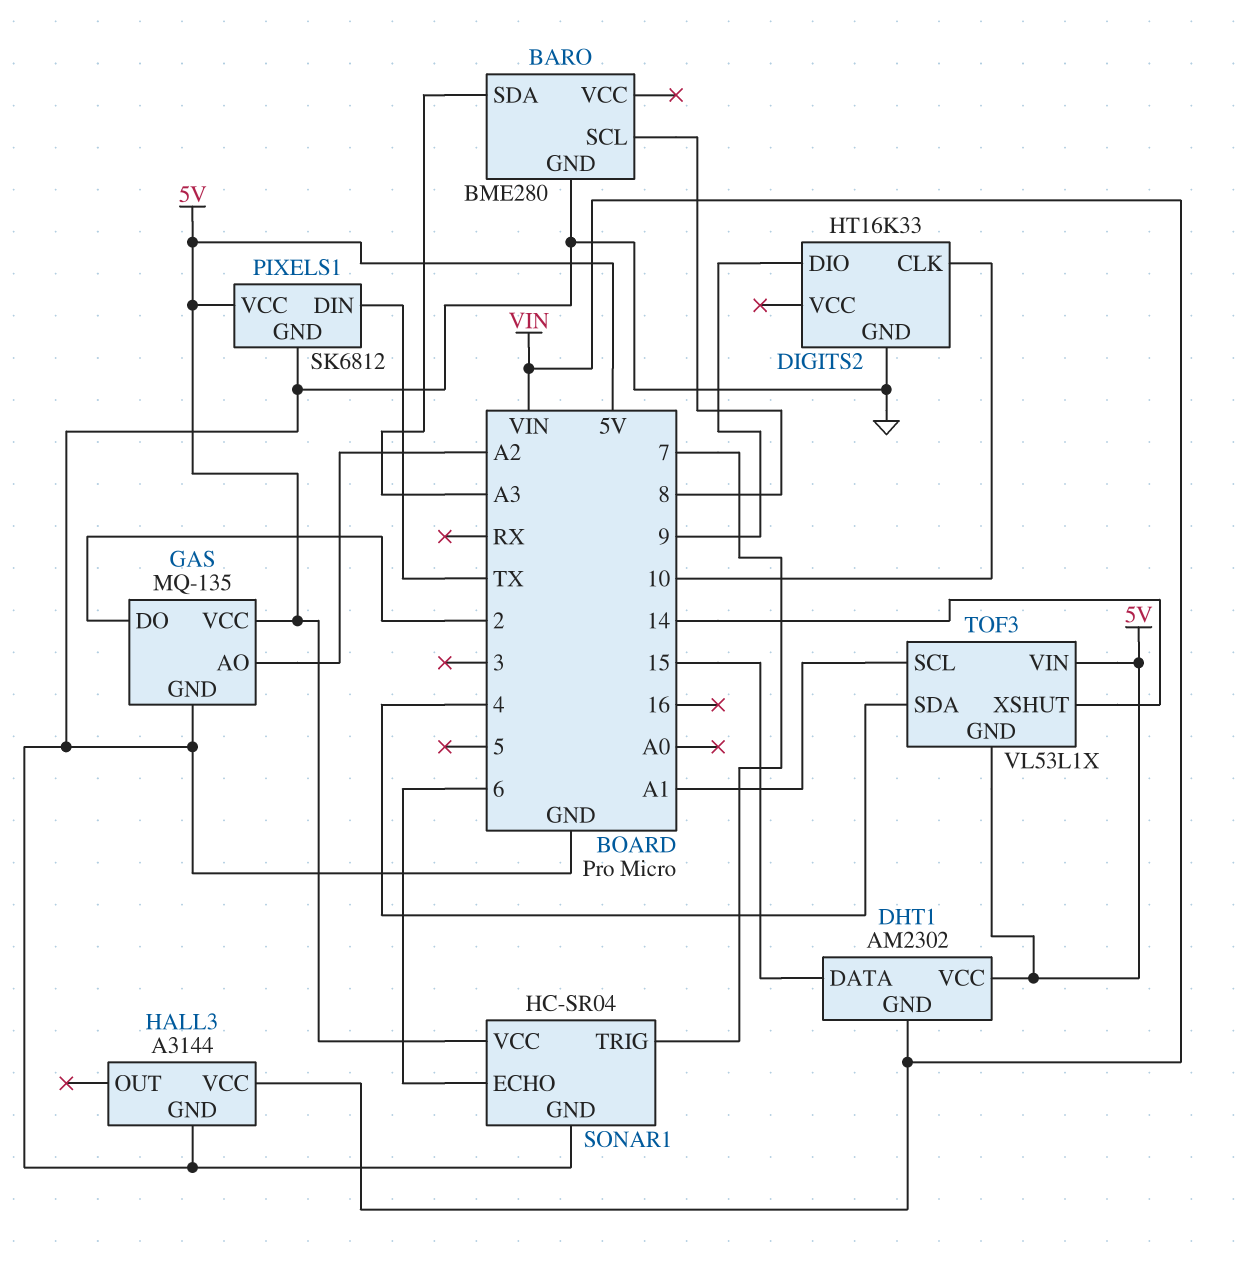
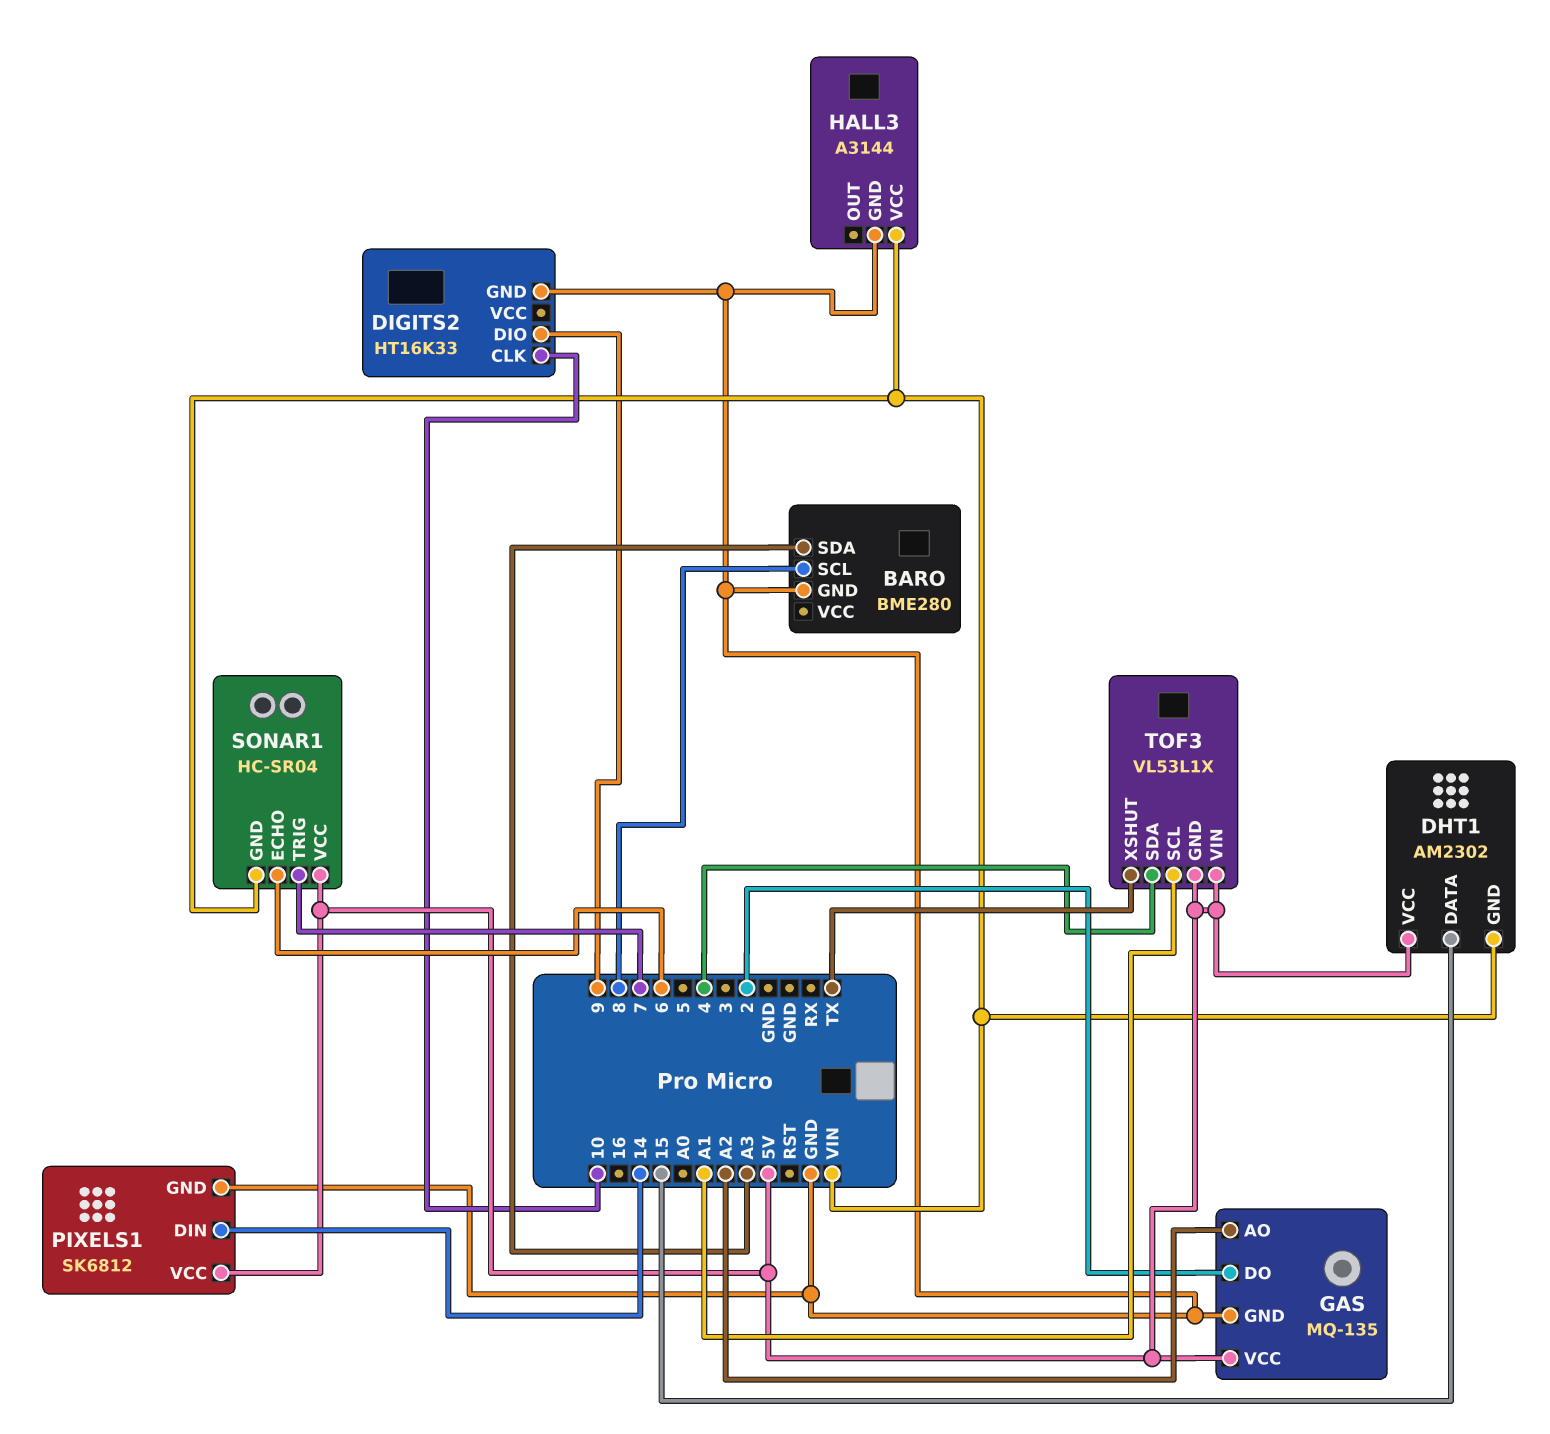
PIXELS1 pin DIN: TX -> 14
SONAR1 pin GND: GND -> VIN
TOF3 pin XSHUT: 14 -> TX

